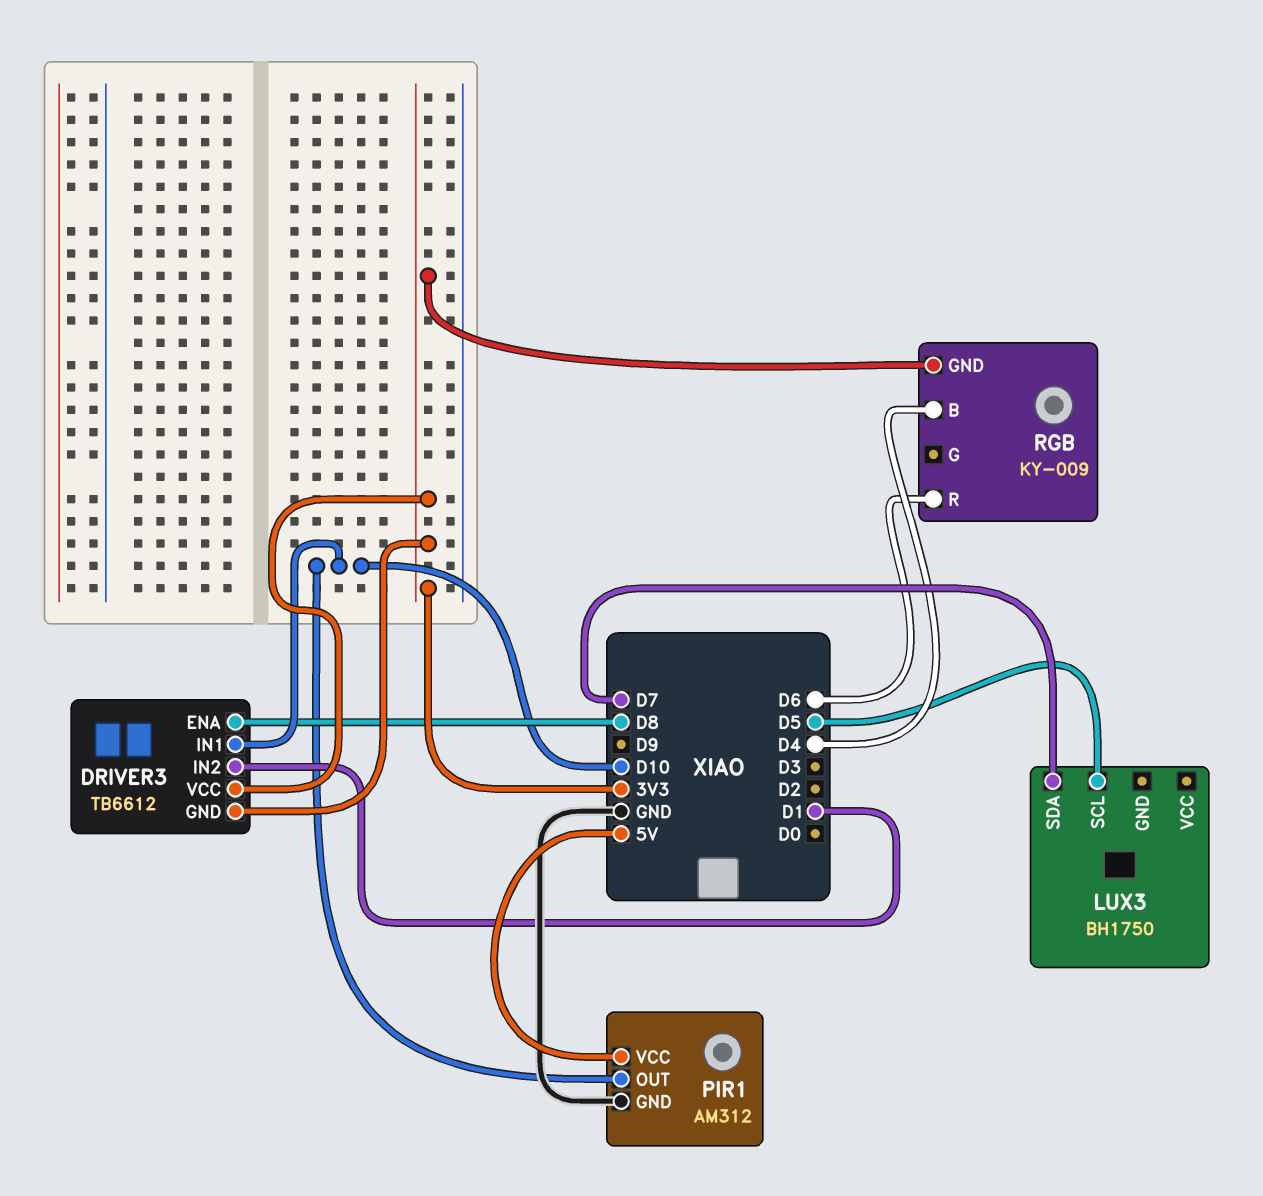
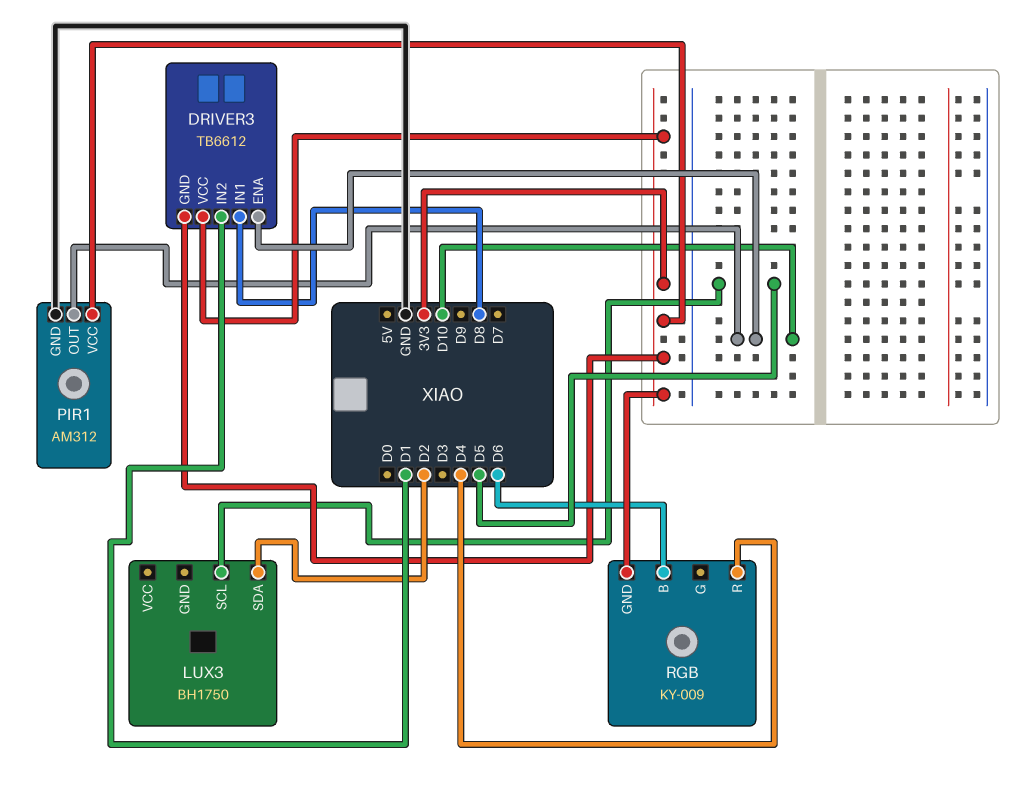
DRIVER3 pin ENA: D8 -> D10
DRIVER3 pin IN1: D10 -> D8
LUX3 pin SDA: D7 -> D2
PIR1 pin VCC: 5V -> 3V3
RGB pin B: D4 -> D6
RGB pin R: D6 -> D4

